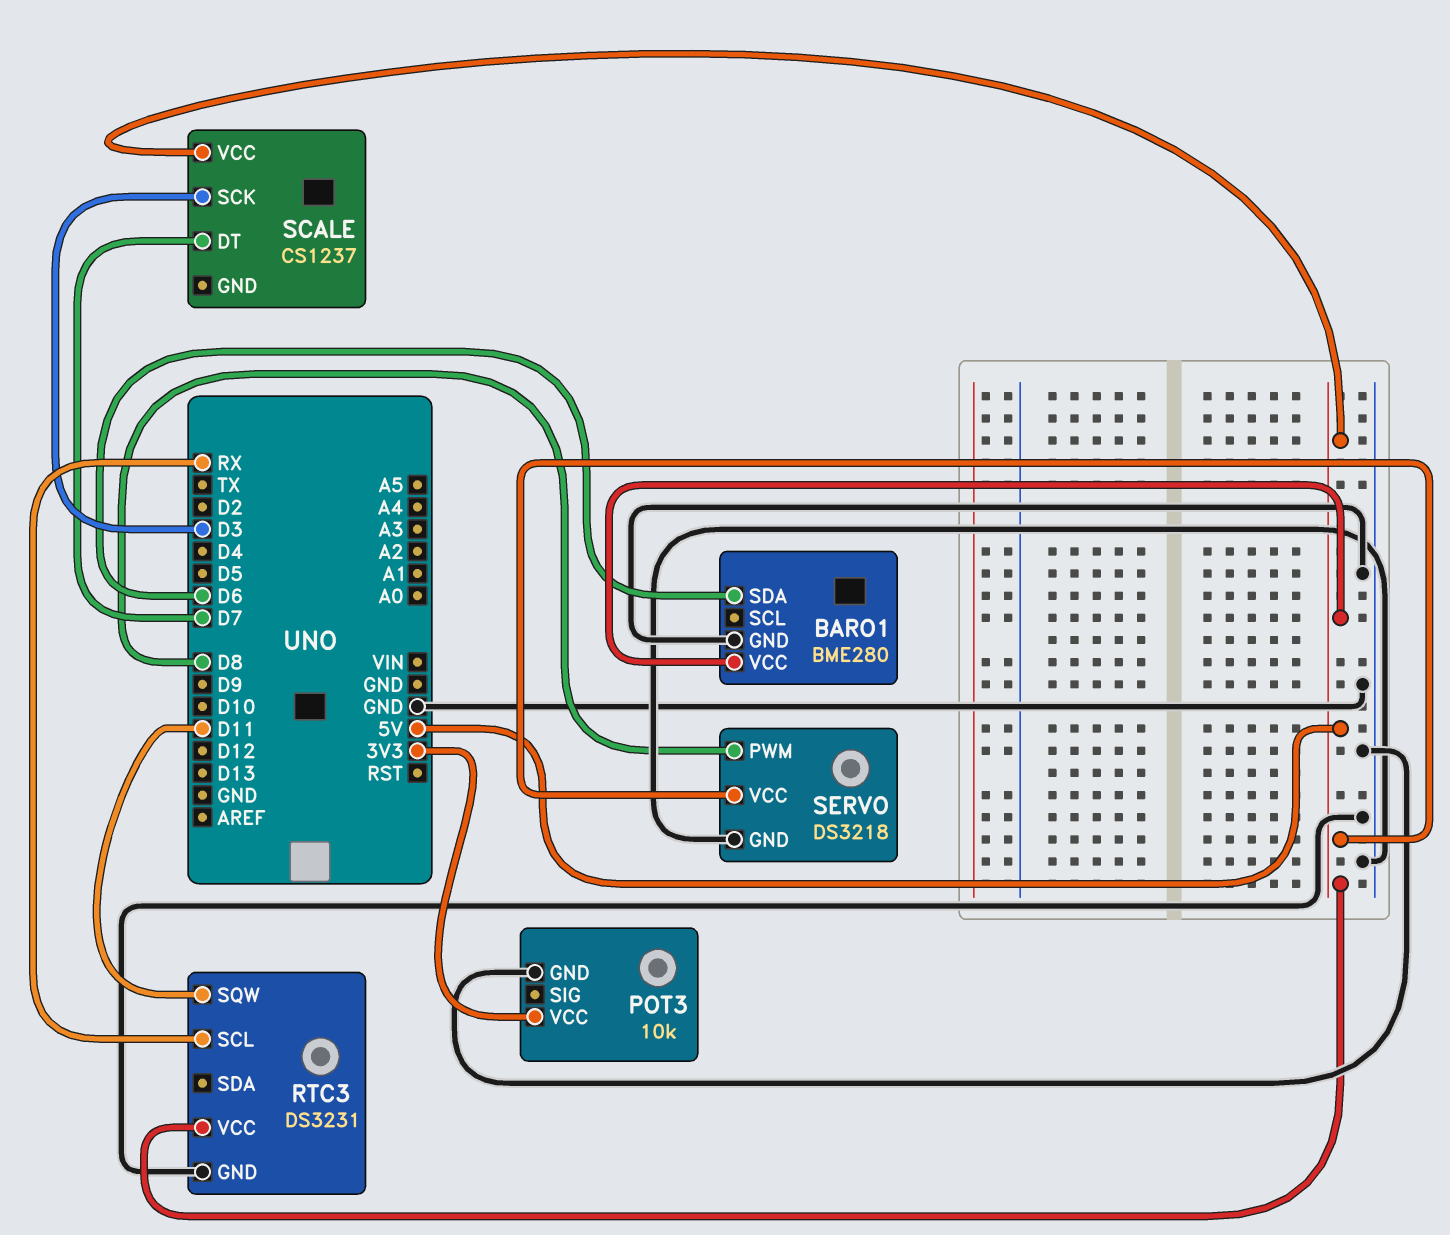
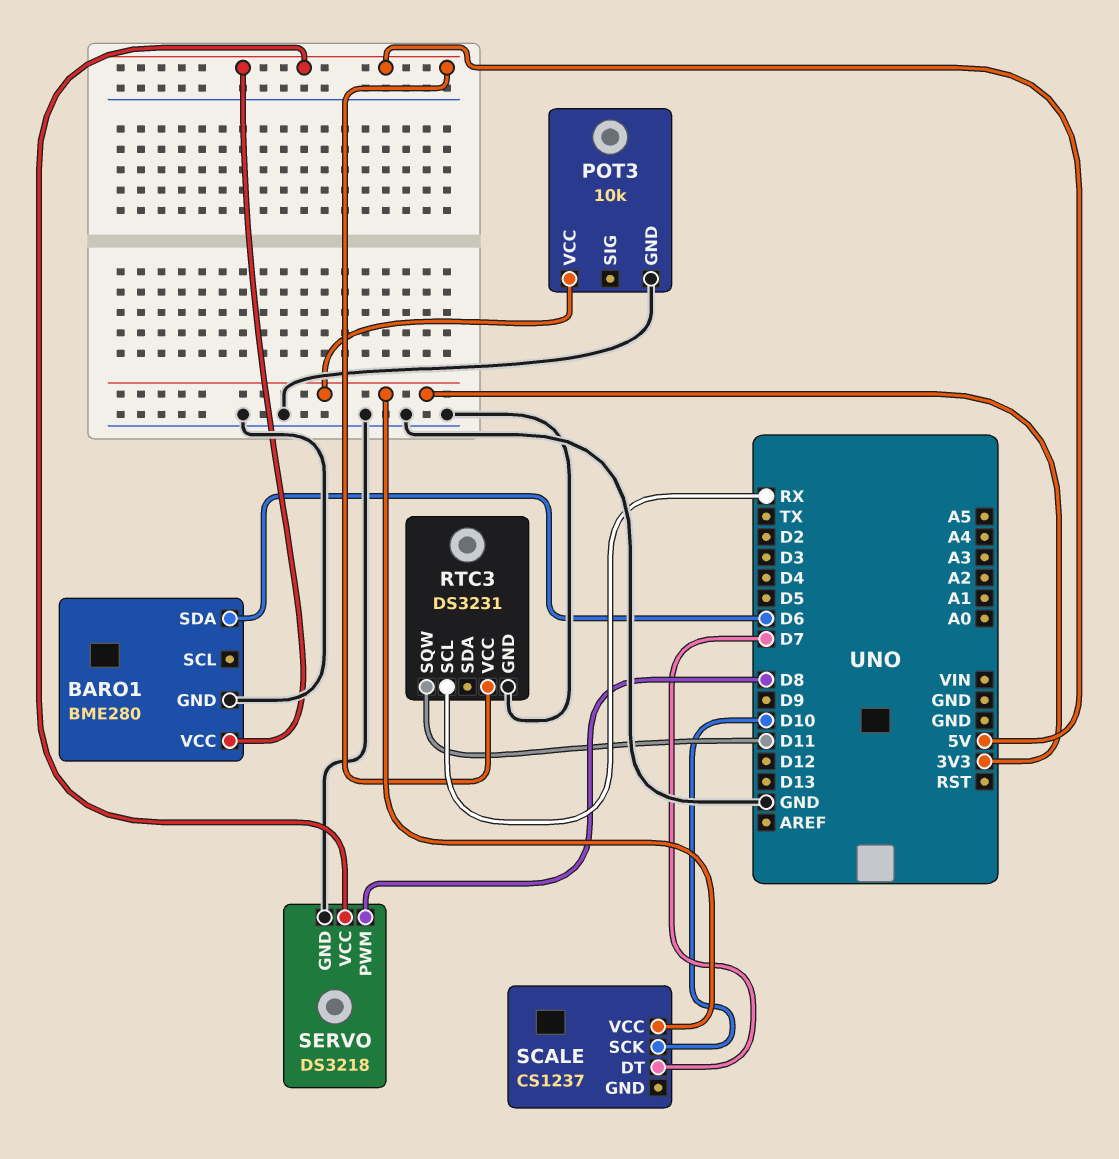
SCALE pin SCK: D3 -> D10
SCALE pin VCC: 5V -> 3V3

